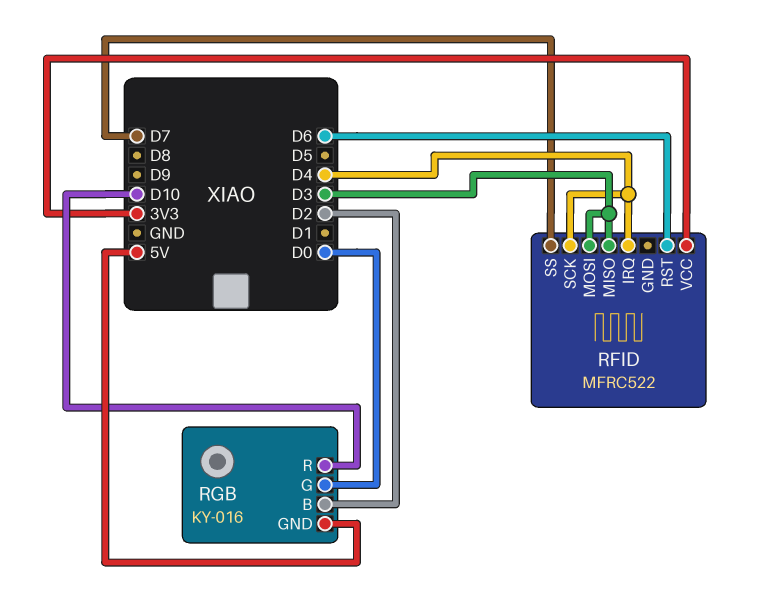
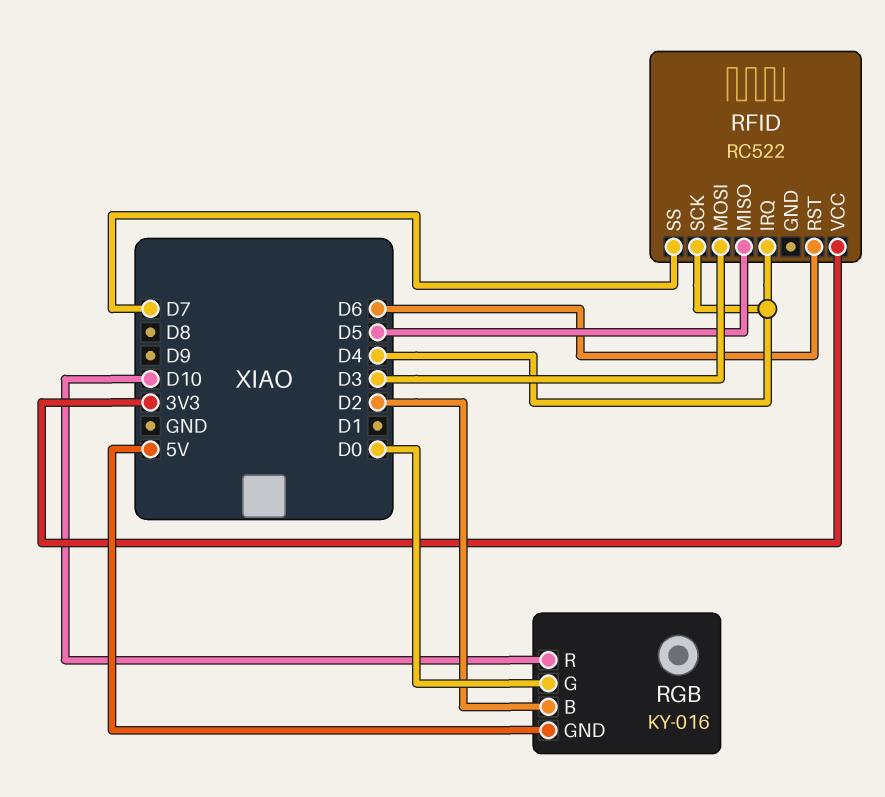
RFID: MFRC522 -> RC522
RFID pin MISO: D3 -> D5

